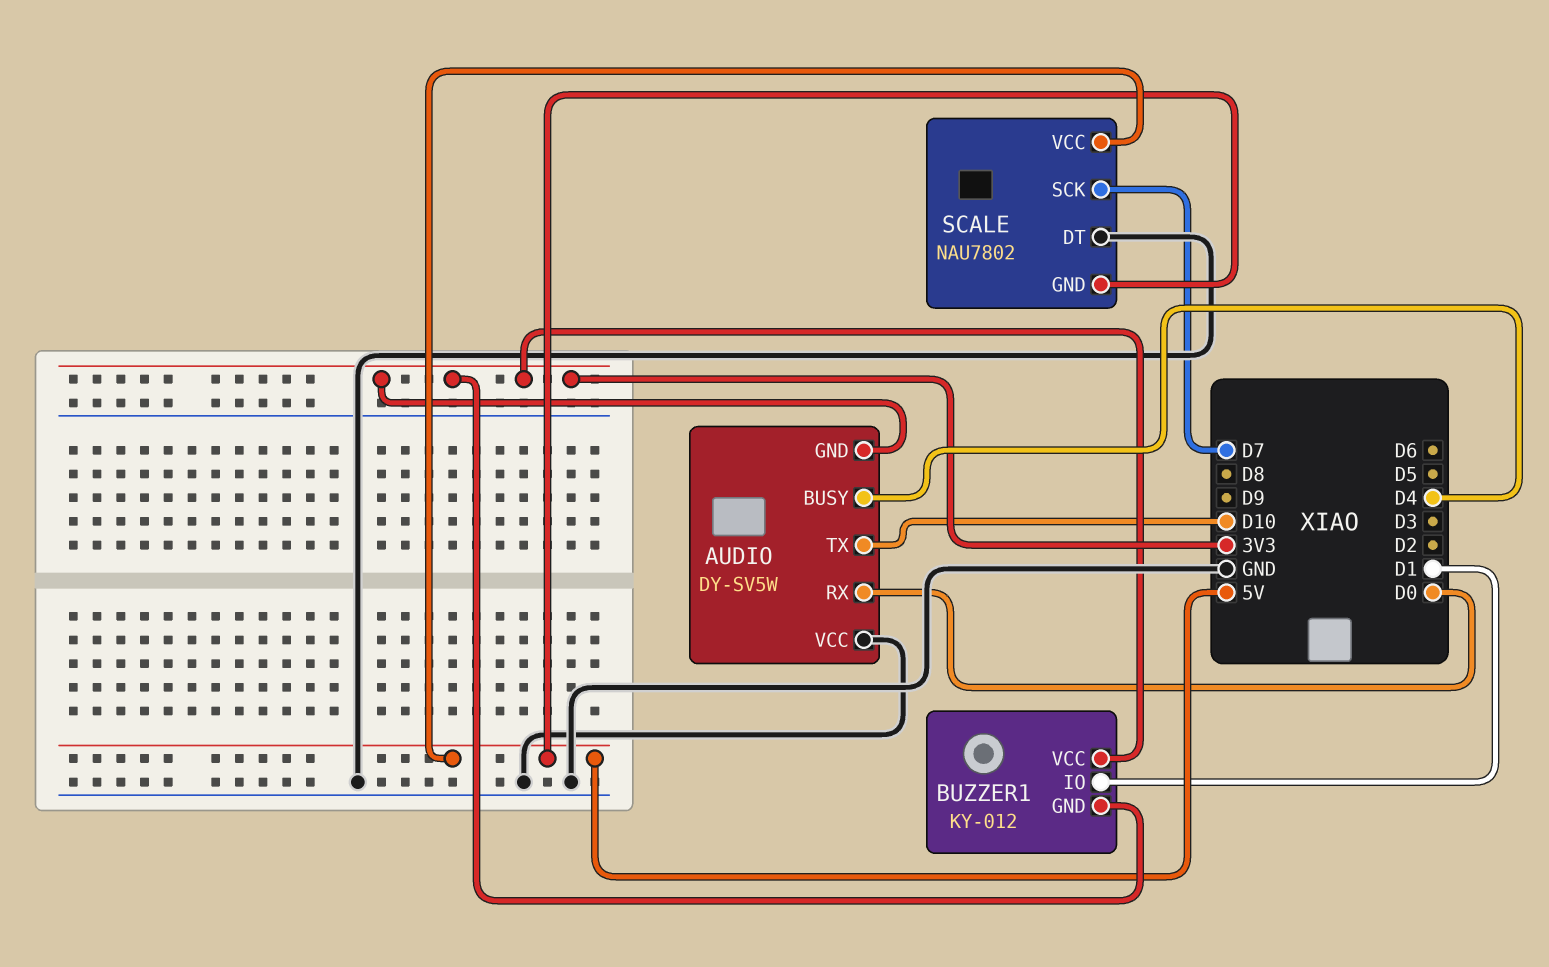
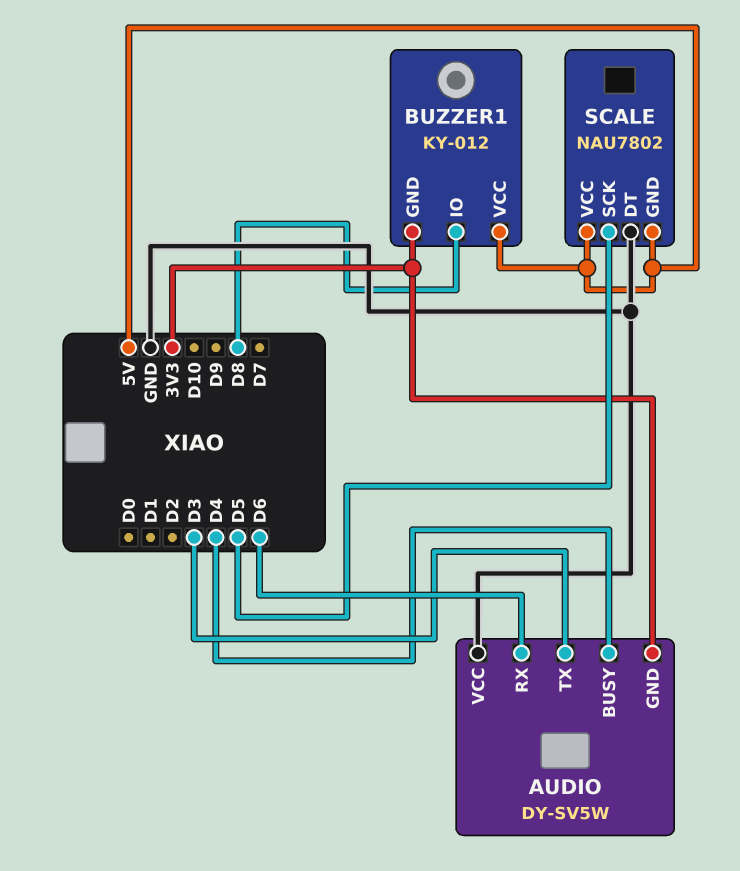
AUDIO pin RX: D0 -> D6
AUDIO pin TX: D10 -> D3
BUZZER1 pin IO: D1 -> D8
BUZZER1 pin VCC: 3V3 -> 5V
SCALE pin SCK: D7 -> D5

